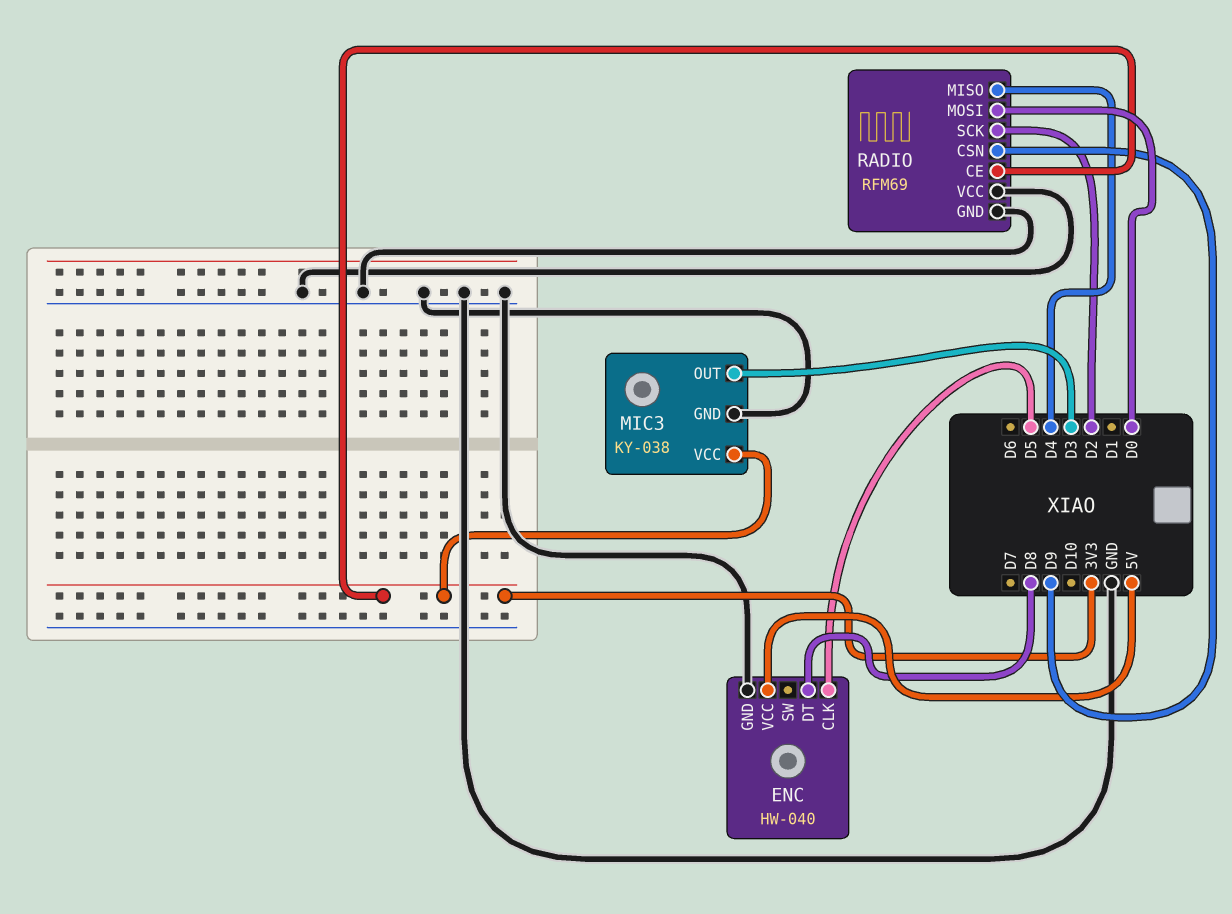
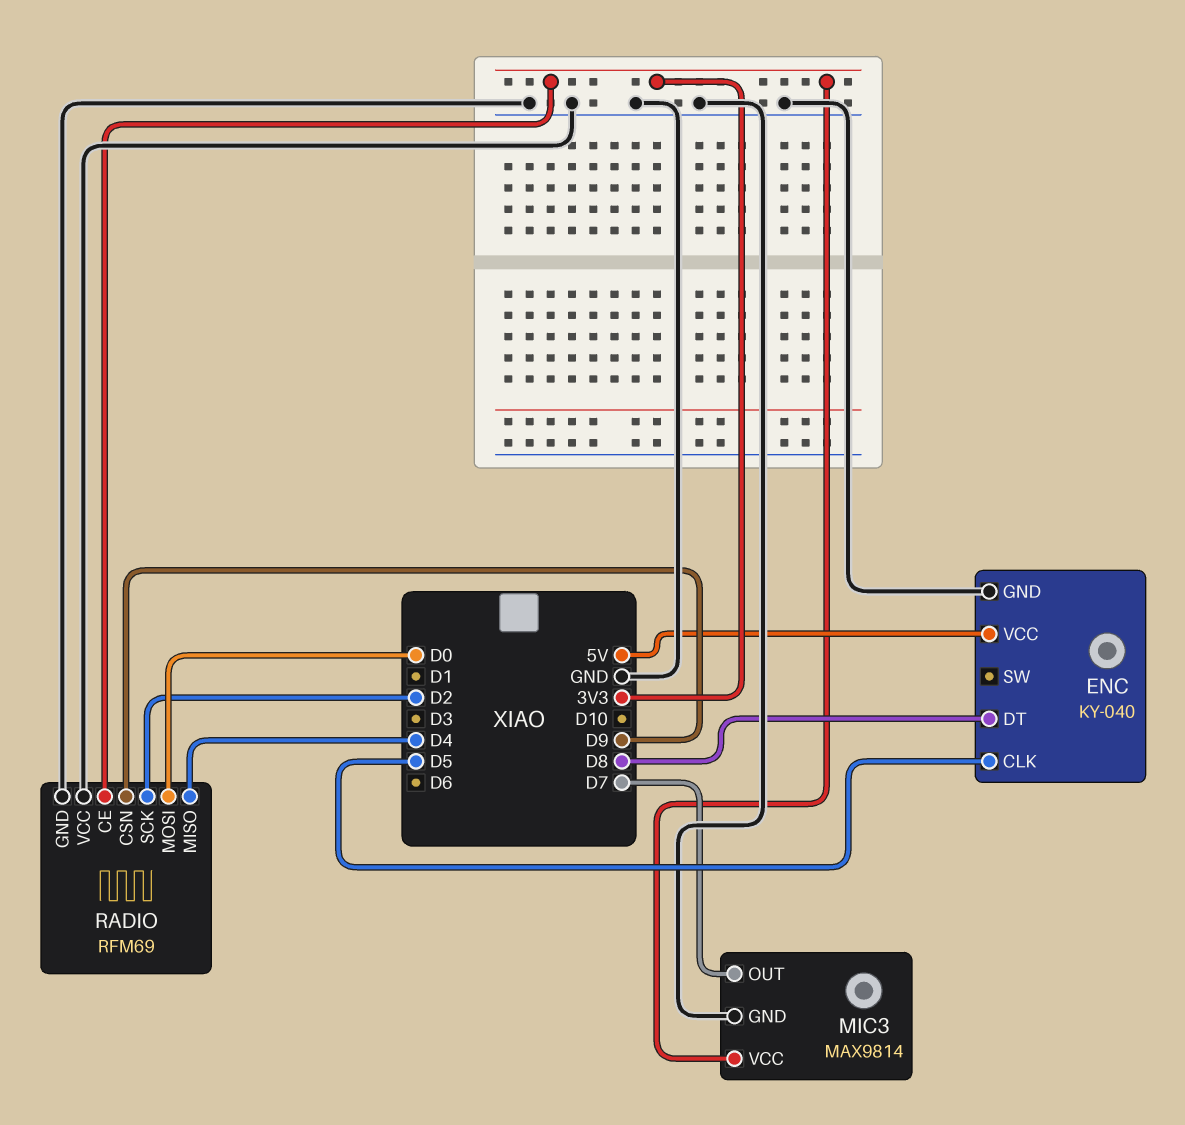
ENC: HW-040 -> KY-040
MIC3: KY-038 -> MAX9814
MIC3 pin OUT: D3 -> D7

